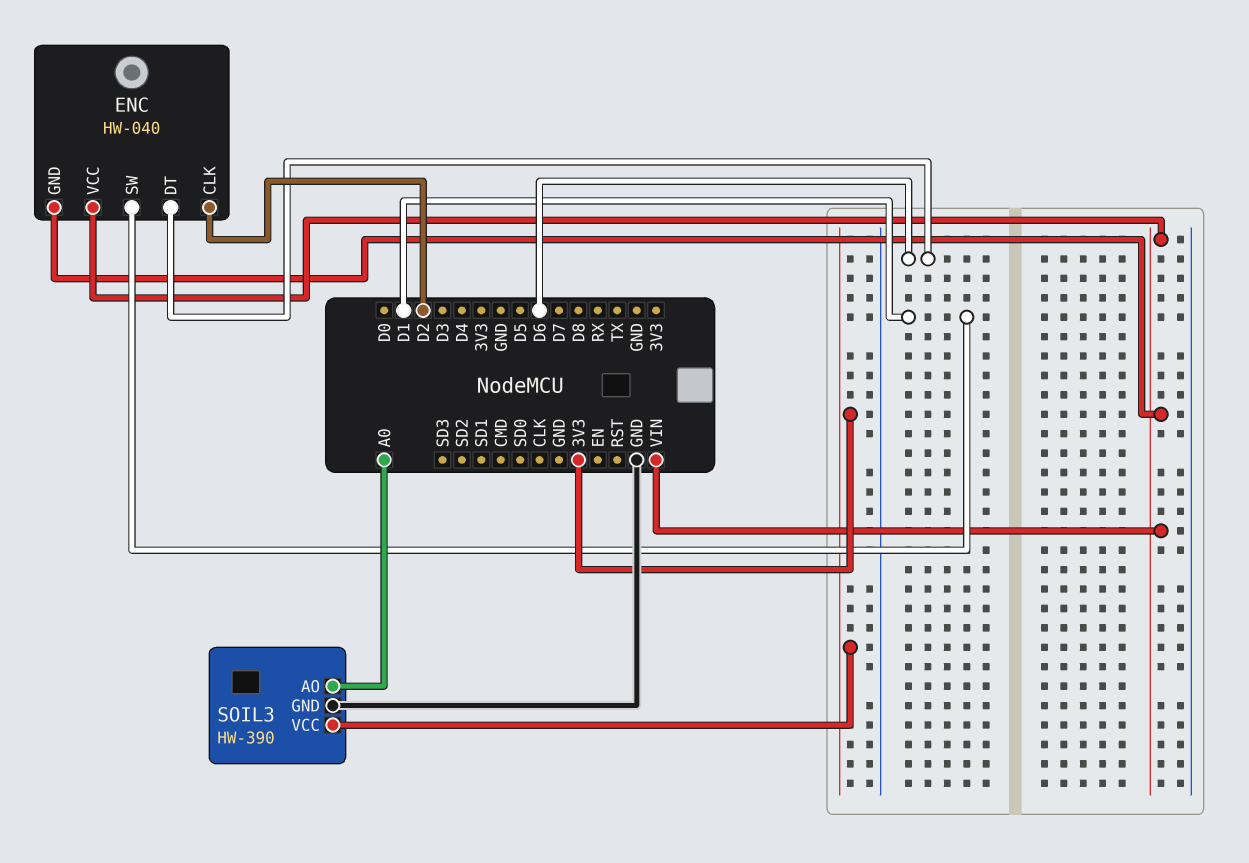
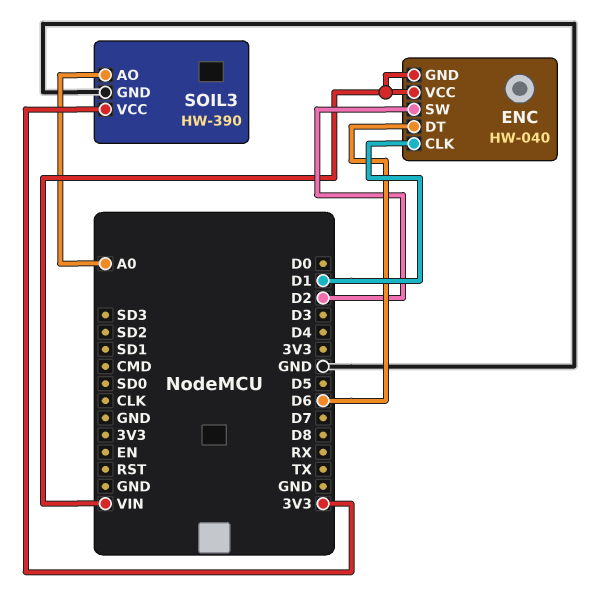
ENC pin CLK: D2 -> D1
ENC pin SW: D1 -> D2

